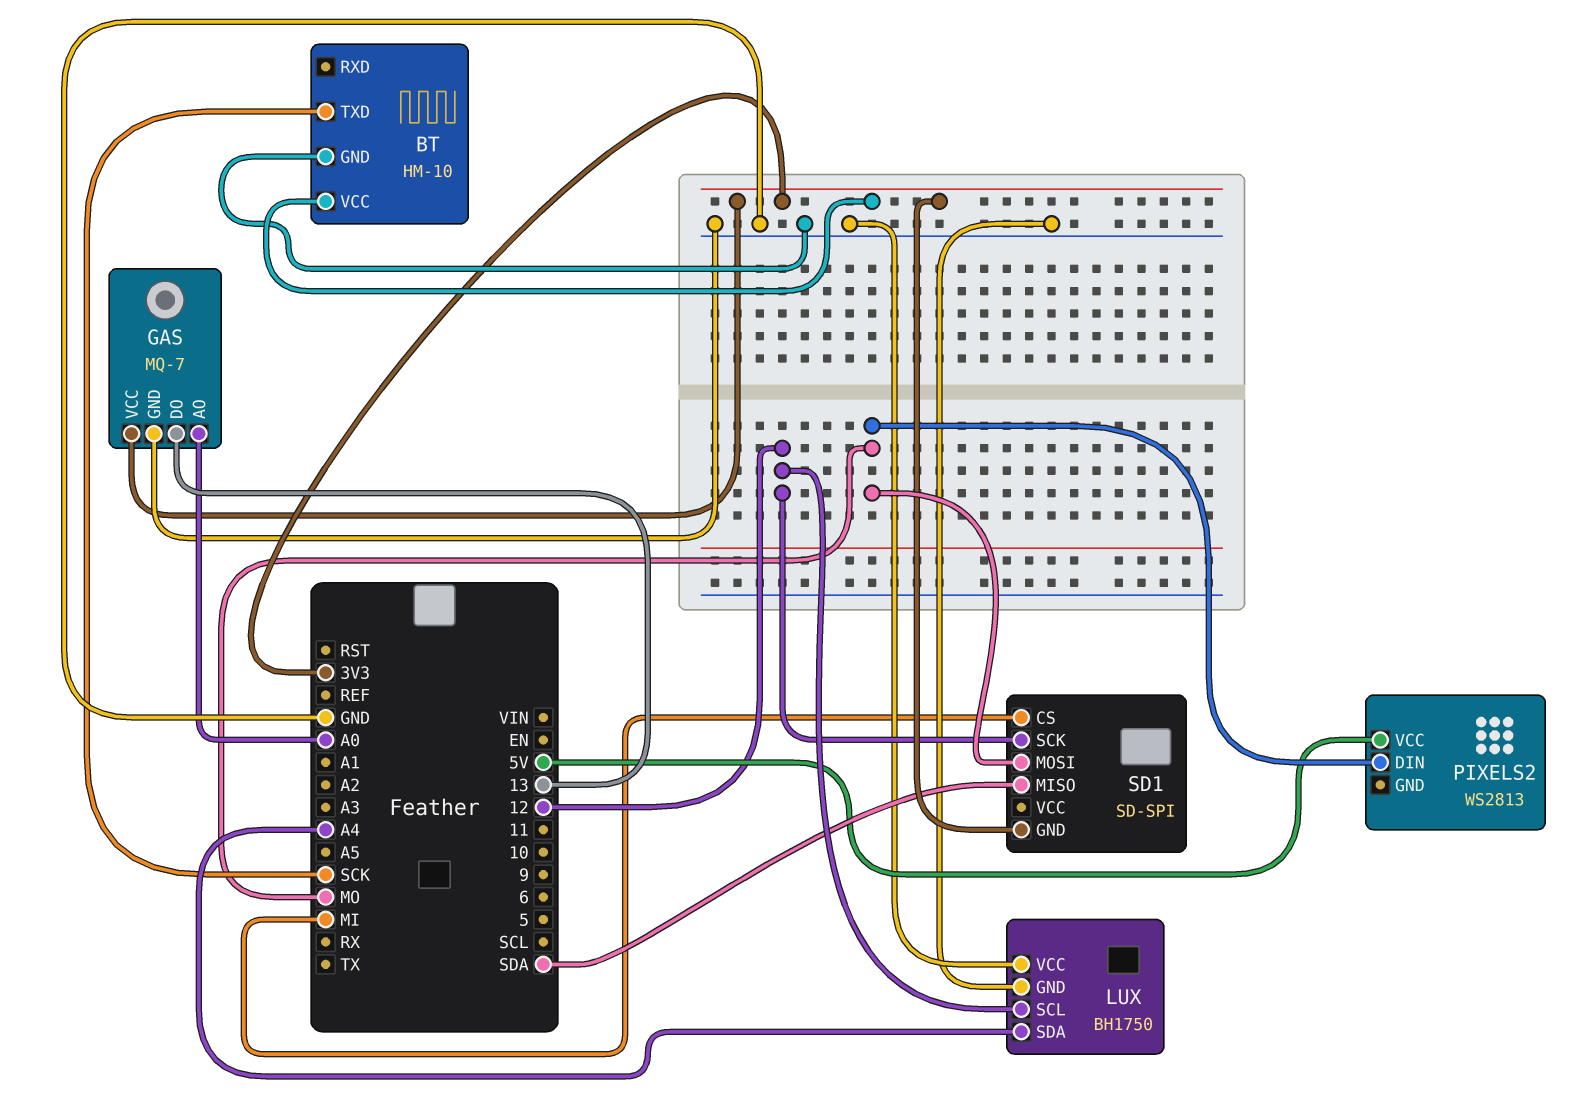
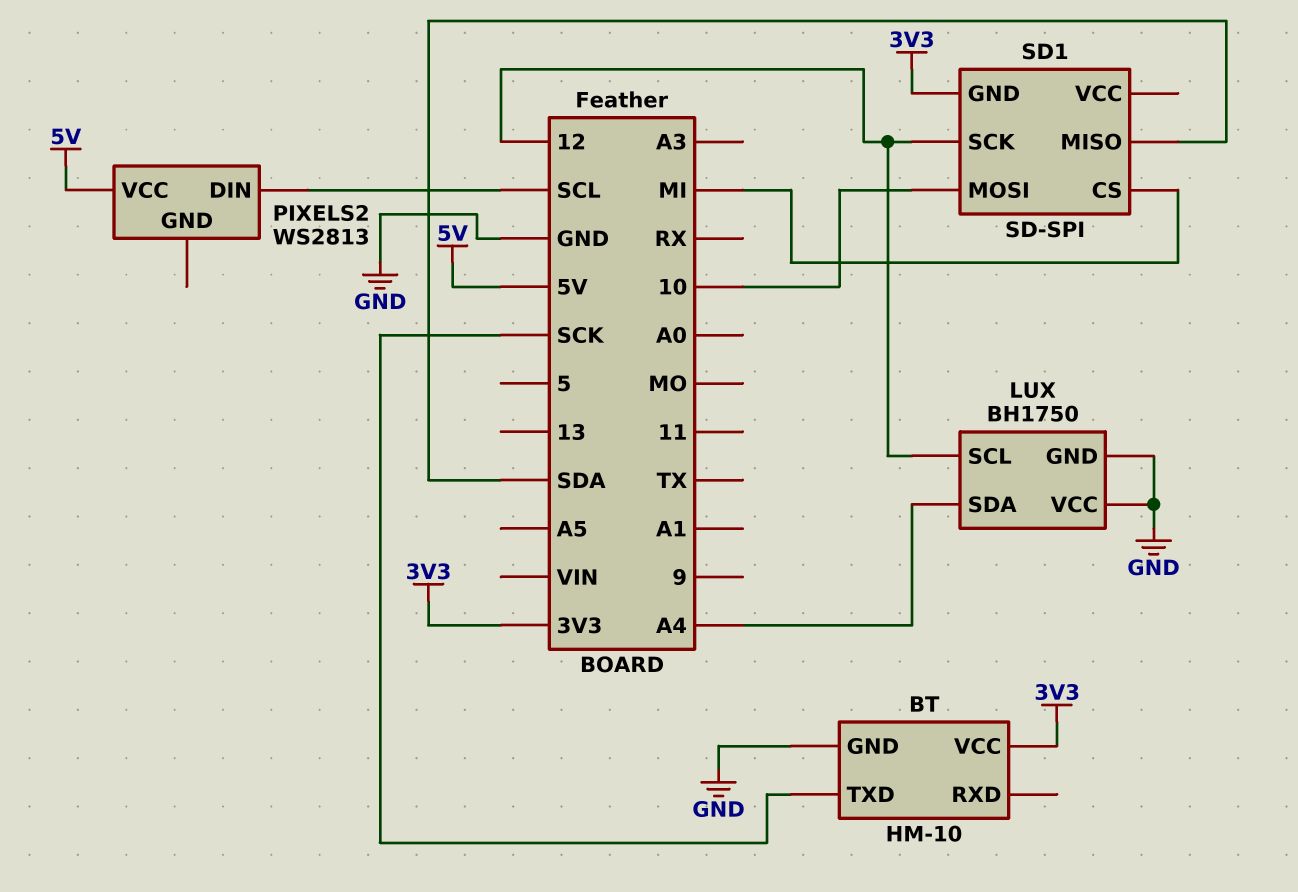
GAS: MQ-7 -> none
GAS pin AO: A0 -> none
GAS pin DO: 13 -> none
GAS pin GND: GND -> none
GAS pin VCC: 3V3 -> none
PIXELS2 pin DIN: MO -> SCL
SD1 pin MOSI: MO -> 10

